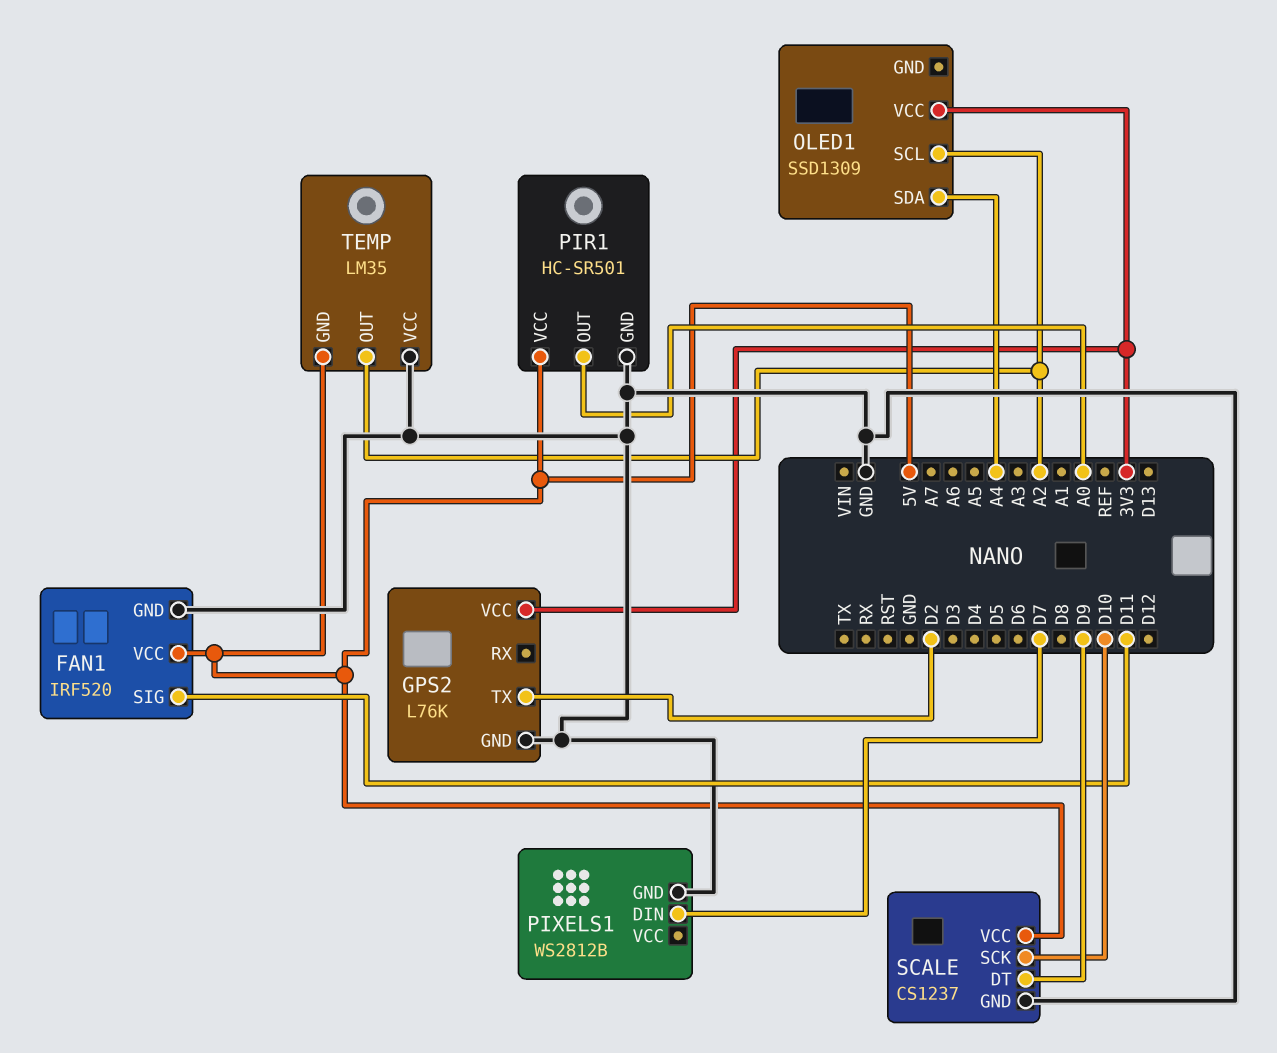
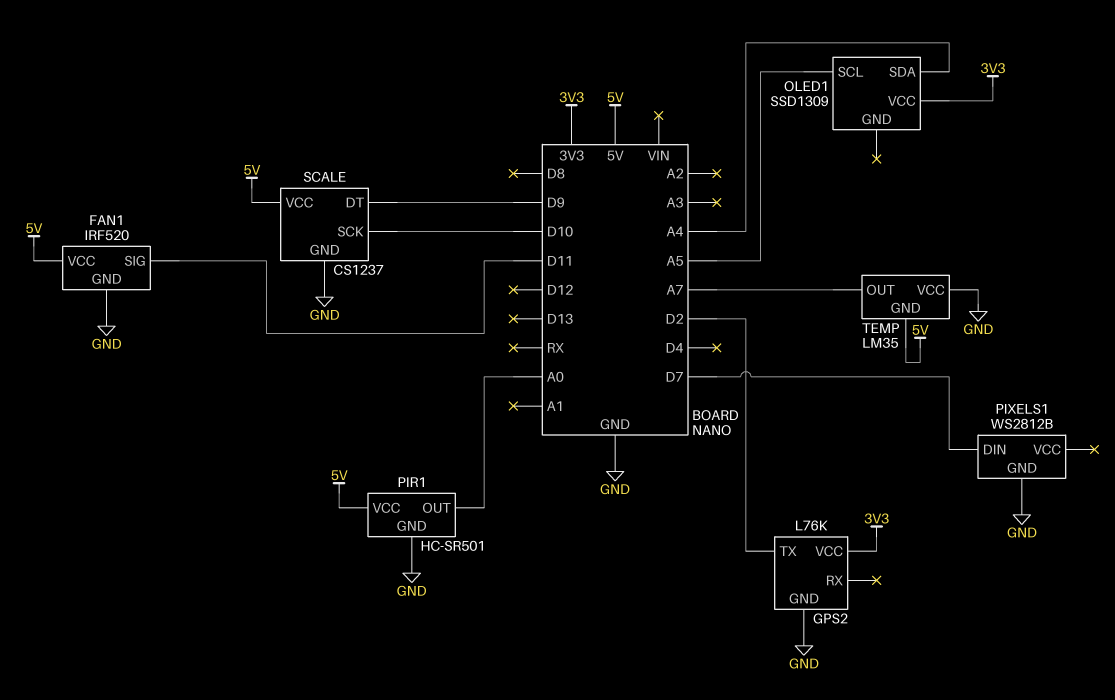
OLED1 pin SCL: A2 -> A5
TEMP pin OUT: A2 -> A7

